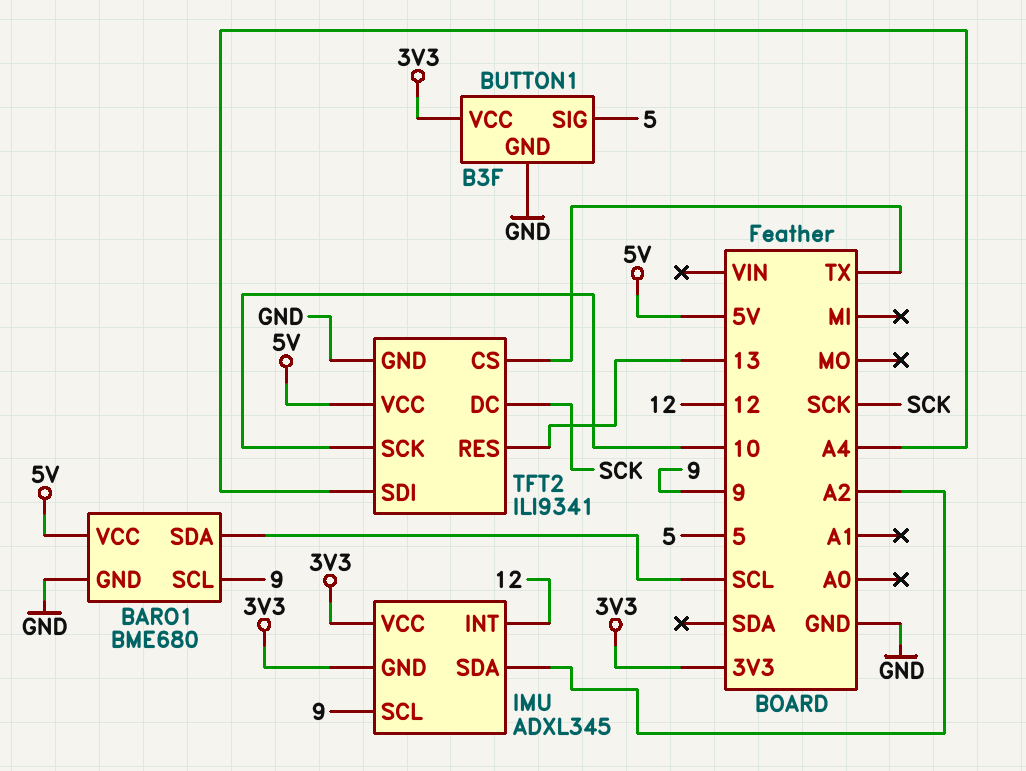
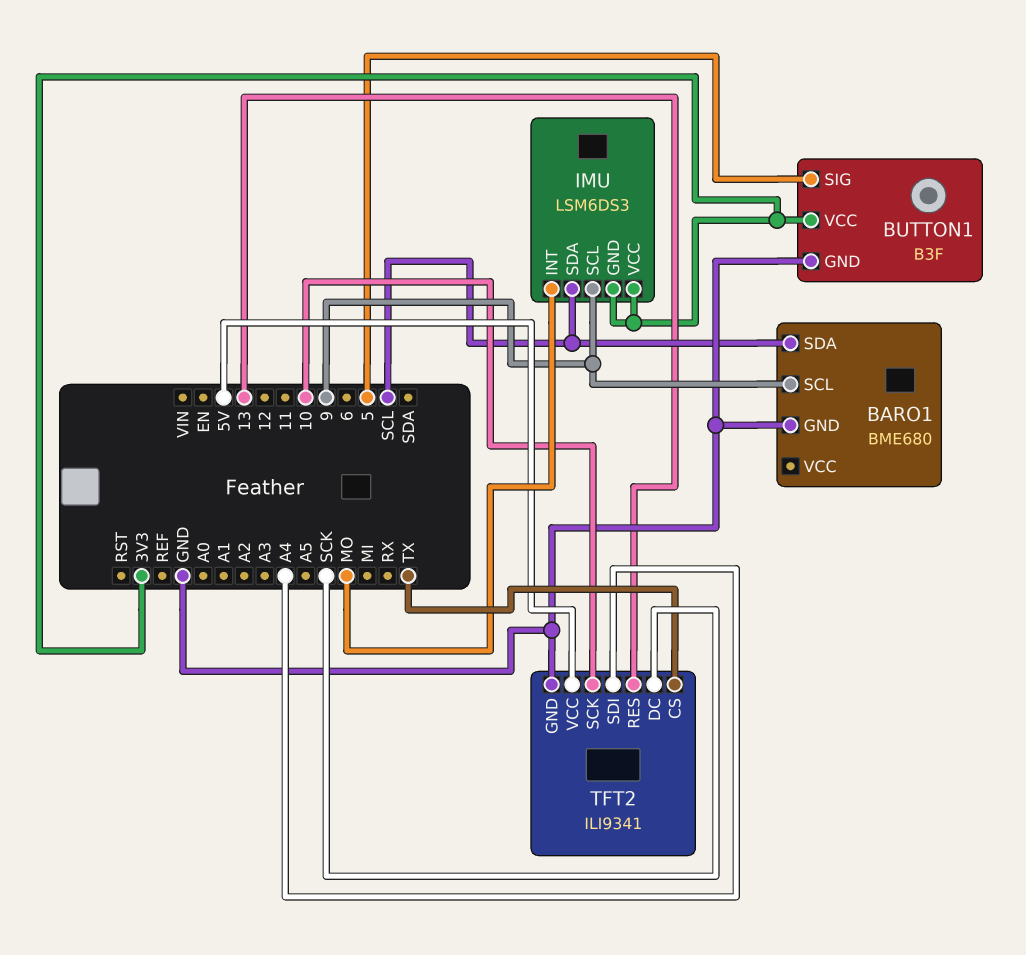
BARO1 pin VCC: 5V -> none
IMU: ADXL345 -> LSM6DS3
IMU pin INT: 12 -> MO
IMU pin SDA: A2 -> SCL

